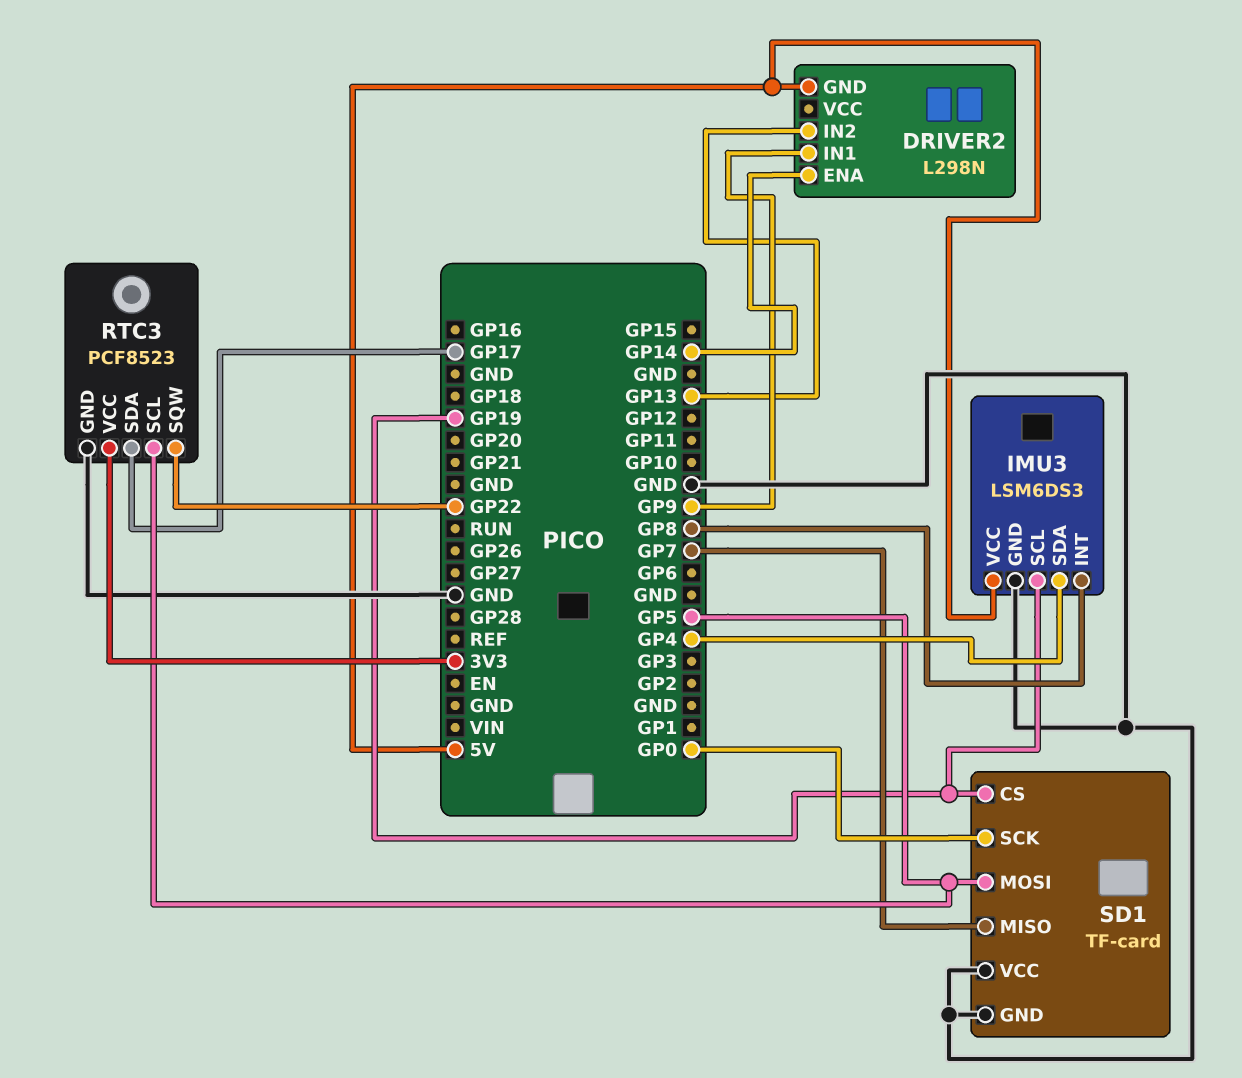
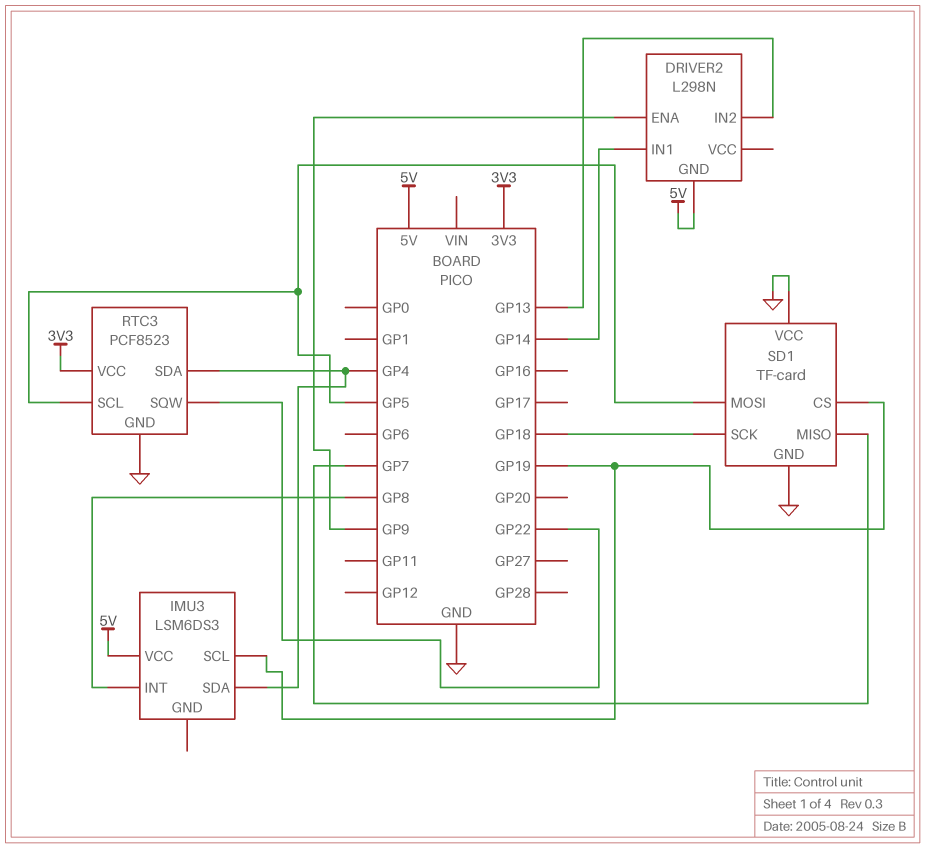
DRIVER2 pin ENA: GP14 -> GP9
DRIVER2 pin IN1: GP9 -> GP14
IMU3 pin GND: GND -> none
RTC3 pin SDA: GP17 -> GP4
SD1 pin SCK: GP0 -> GP18

